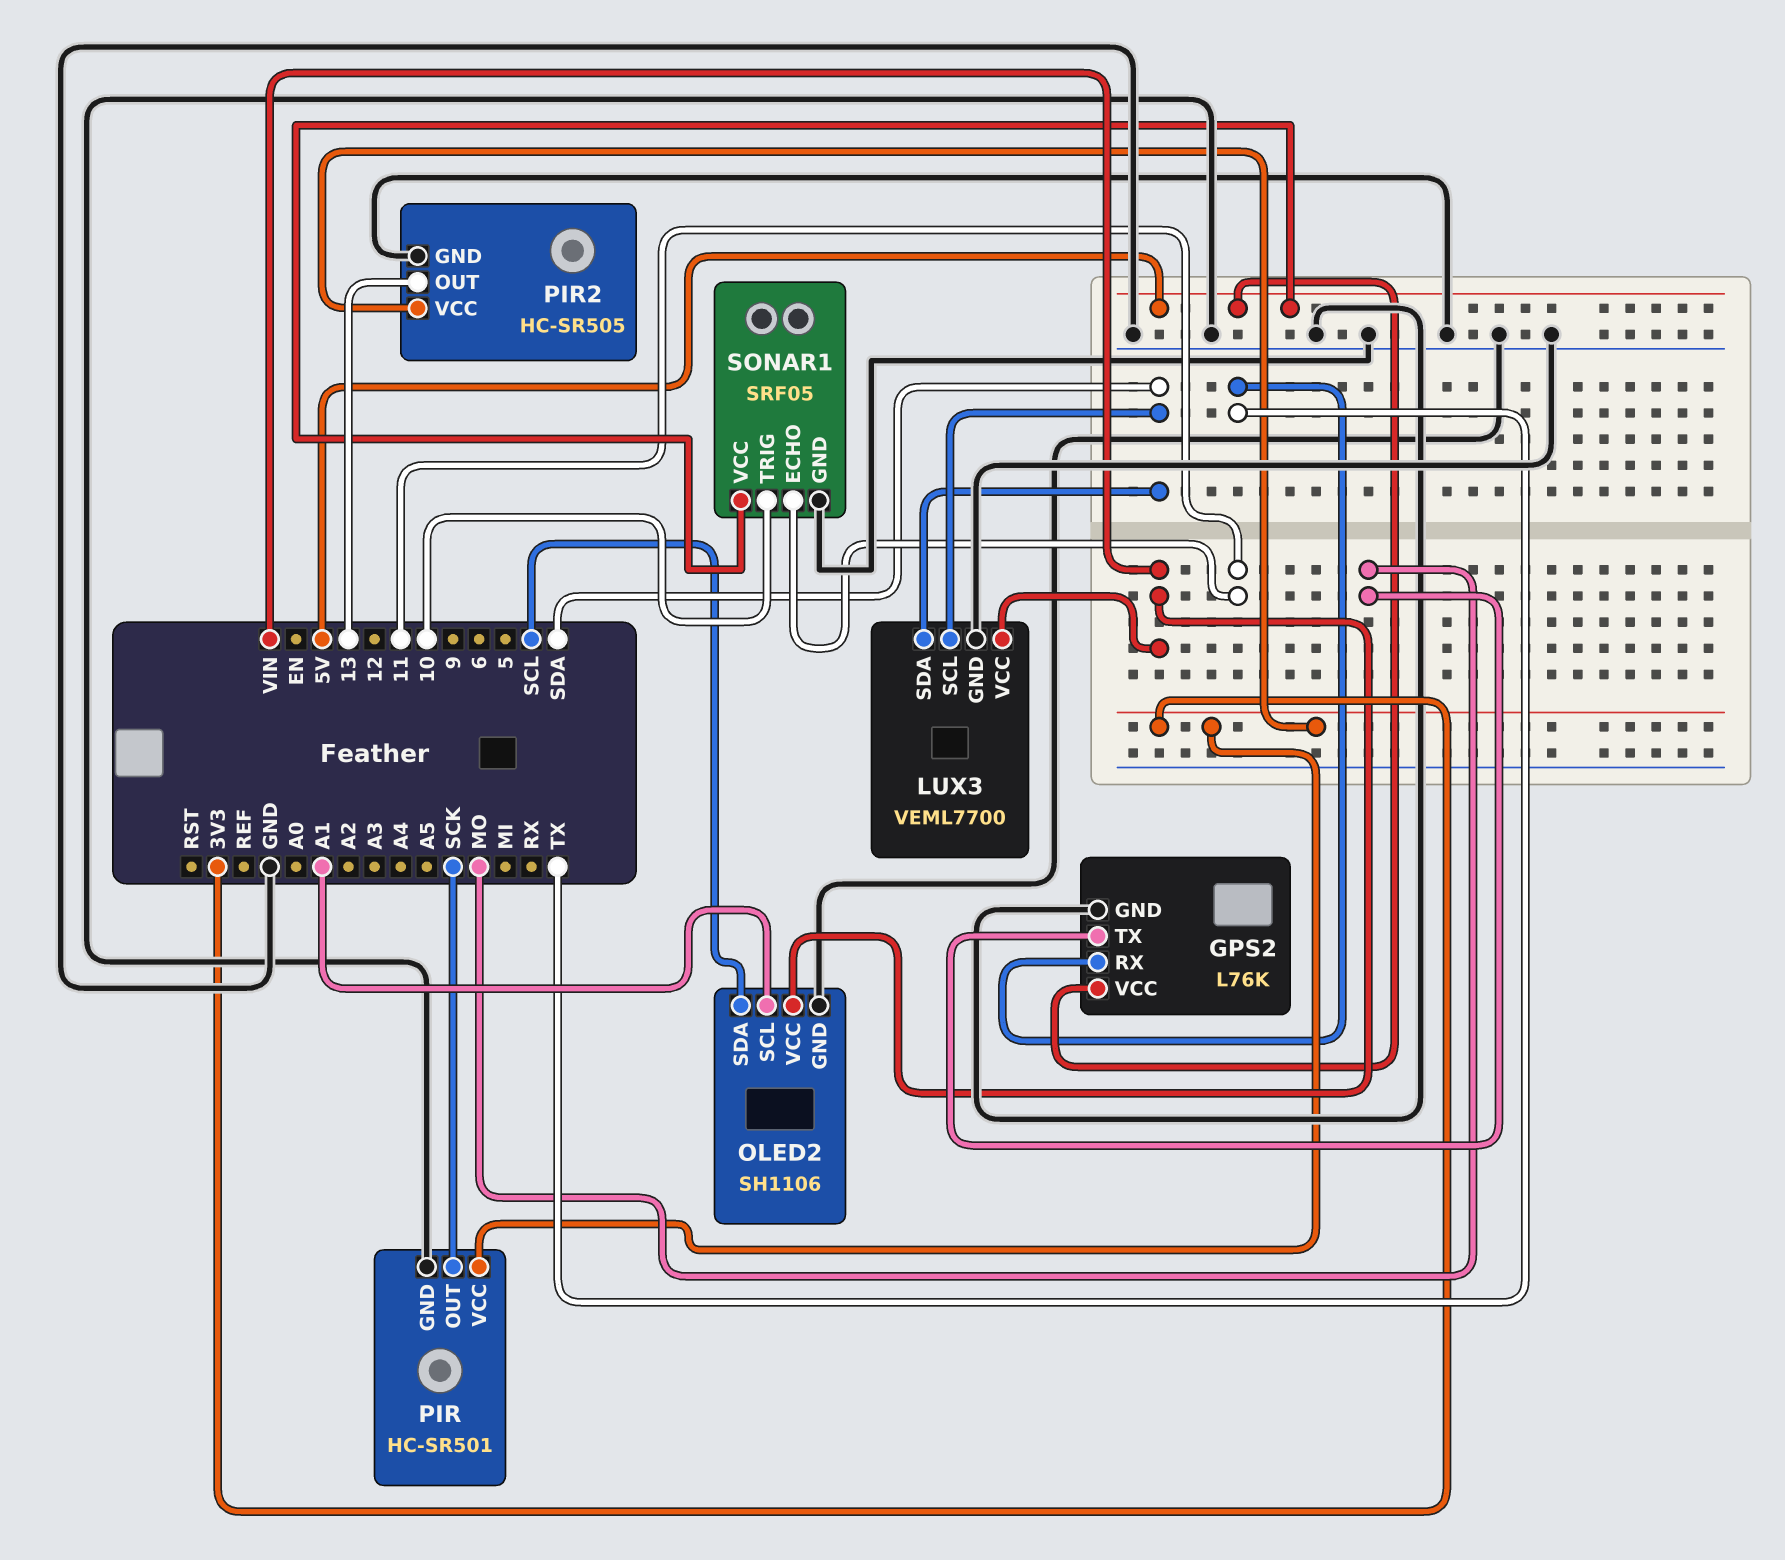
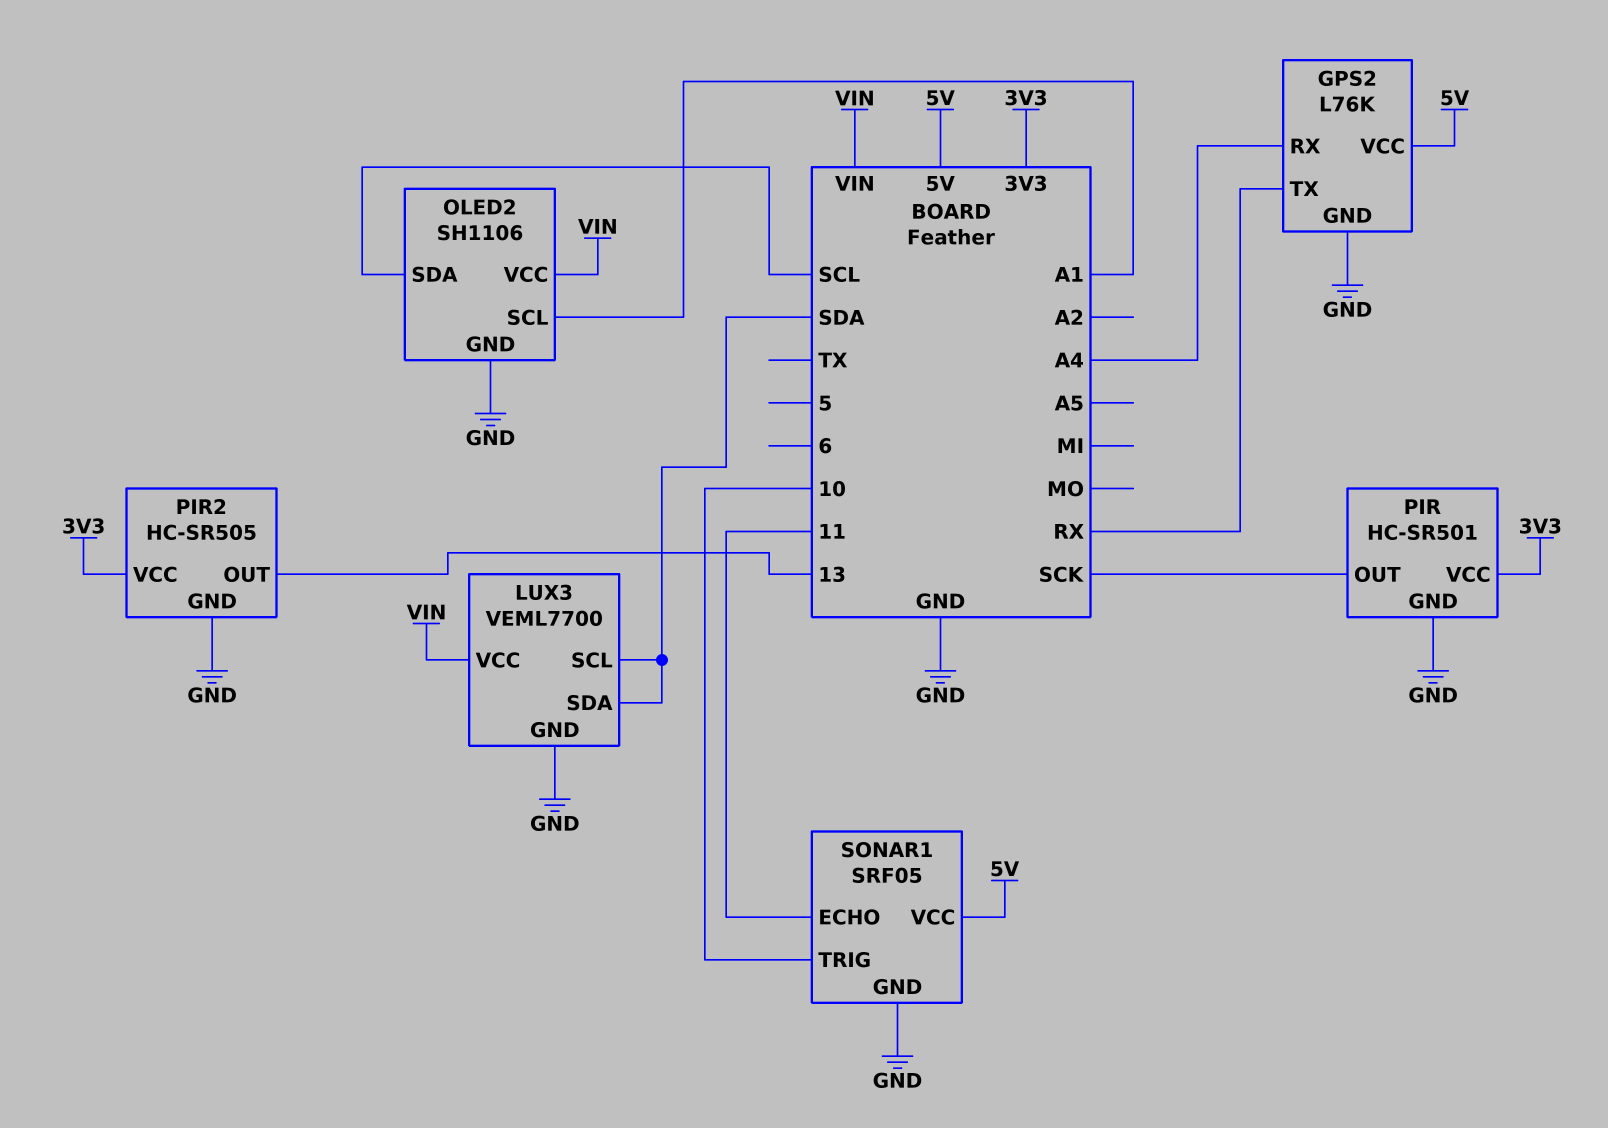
GPS2 pin RX: TX -> A4
GPS2 pin TX: MO -> RX

